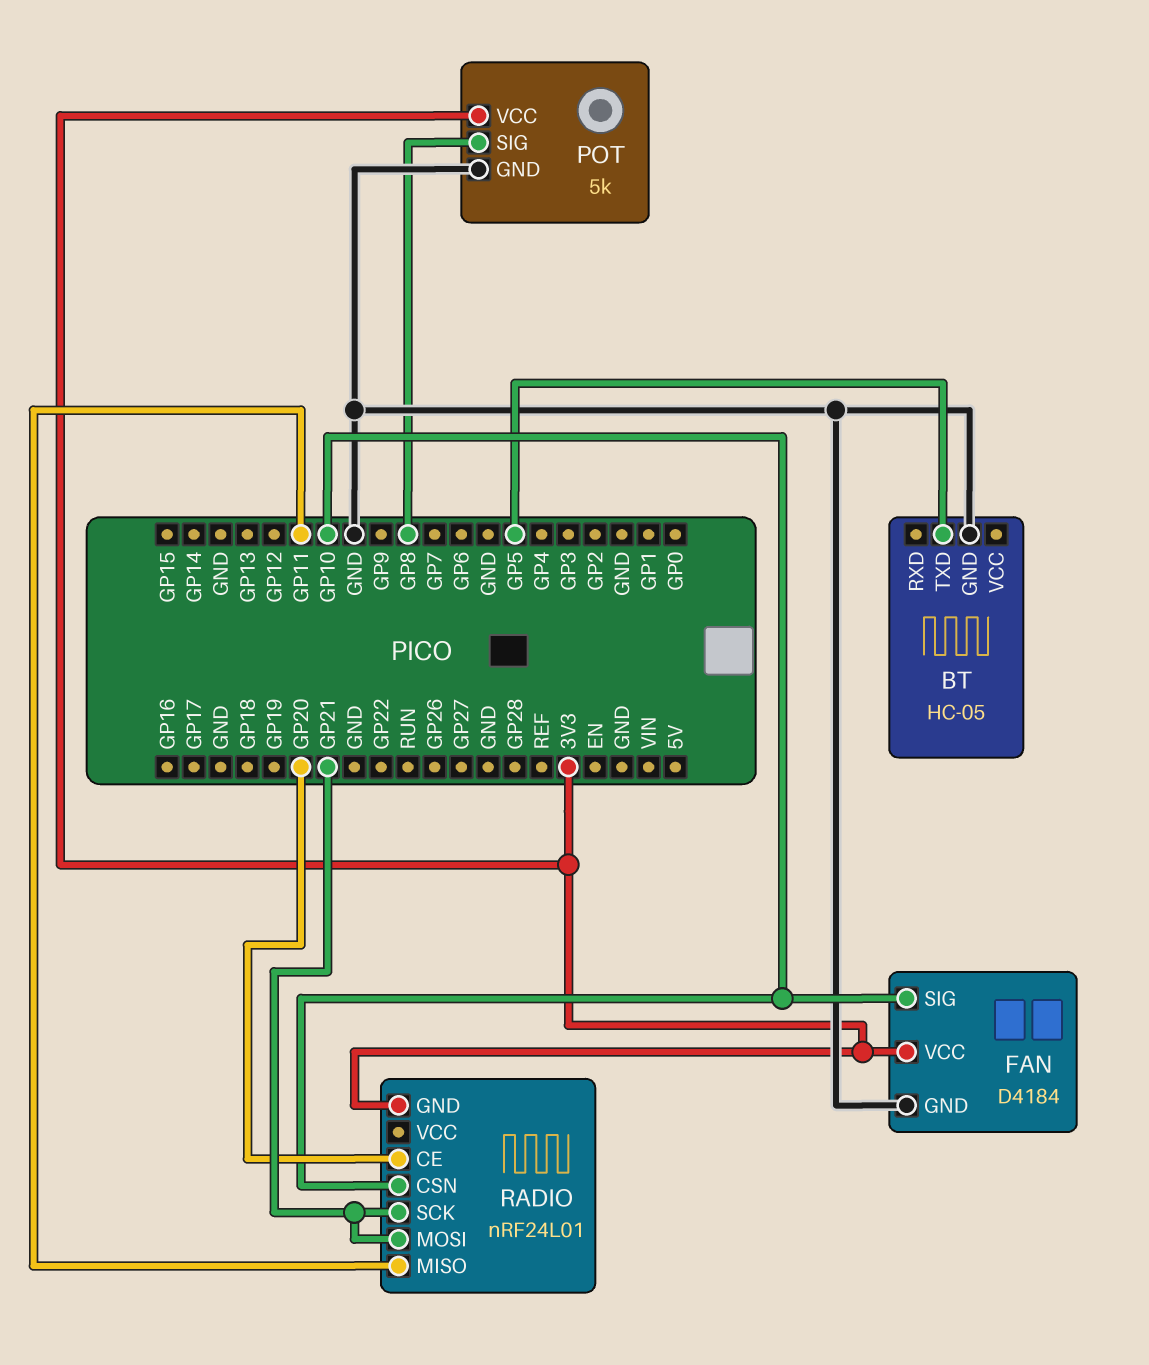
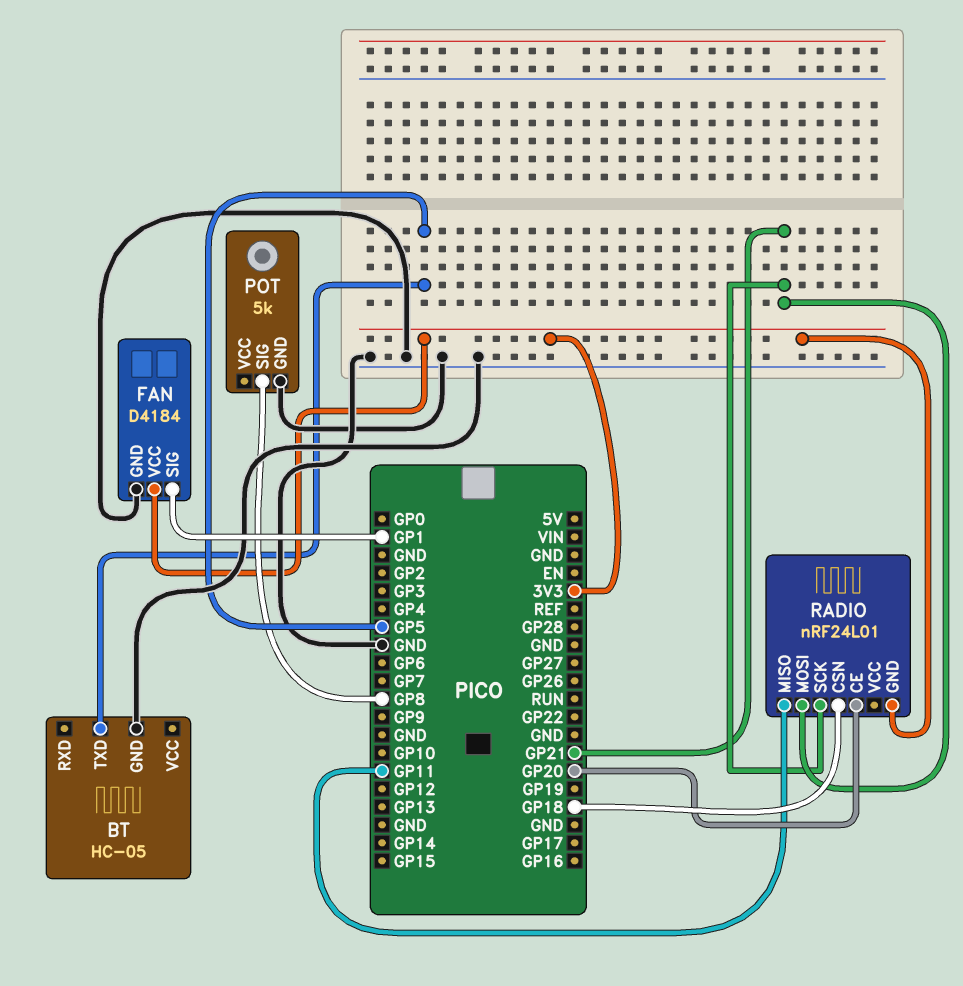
FAN pin SIG: GP10 -> GP1
POT pin VCC: 3V3 -> none
RADIO pin CSN: GP10 -> GP18

